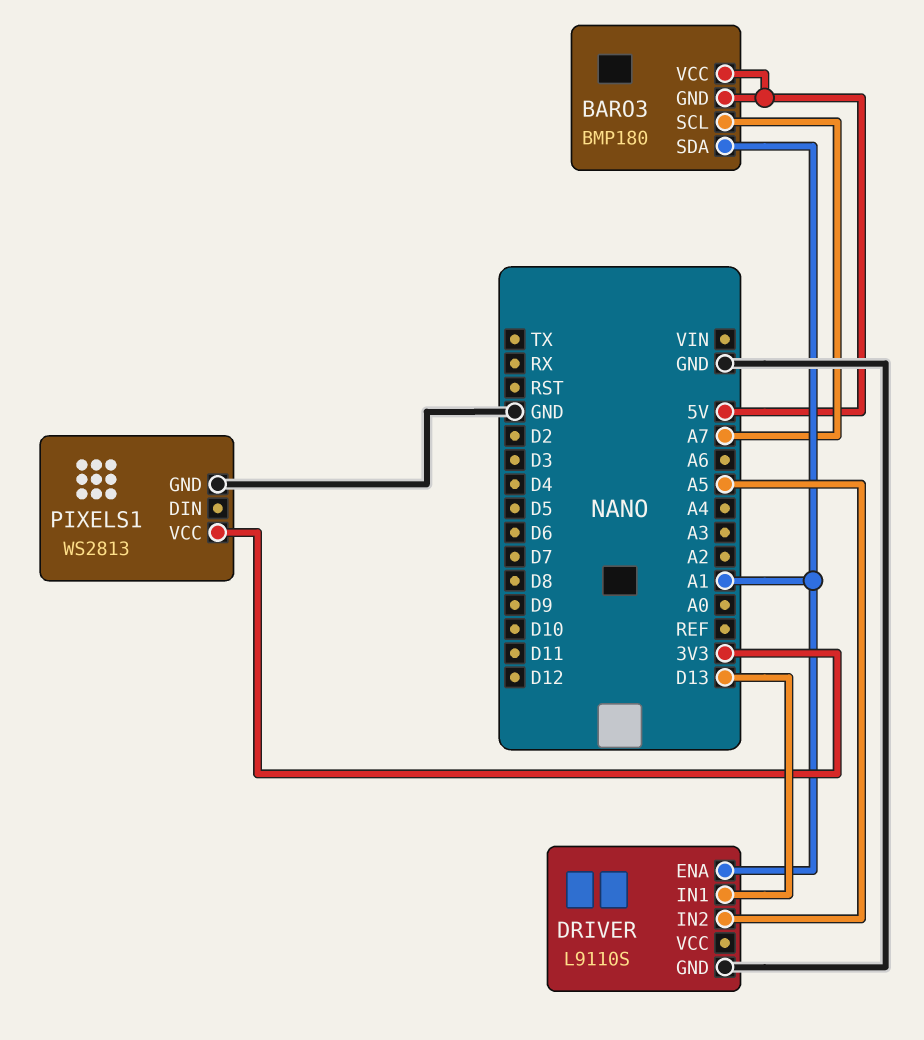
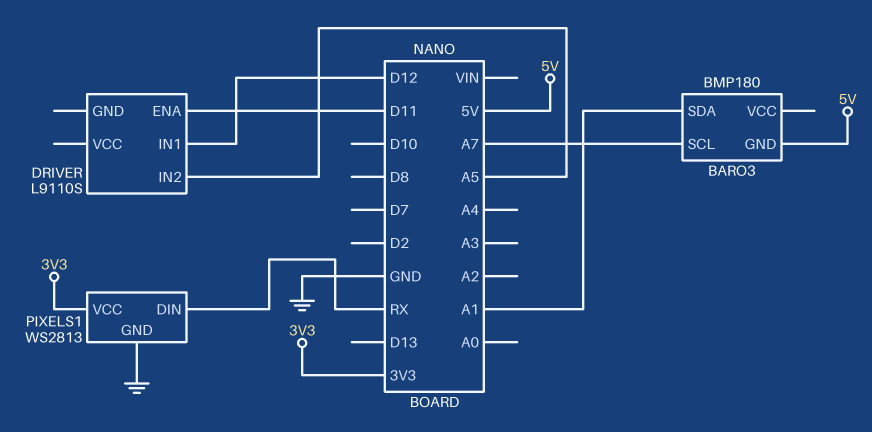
BARO3 pin VCC: 5V -> none
DRIVER pin ENA: A1 -> D11
DRIVER pin GND: GND -> none
DRIVER pin IN1: D13 -> D12
PIXELS1 pin DIN: none -> RX

